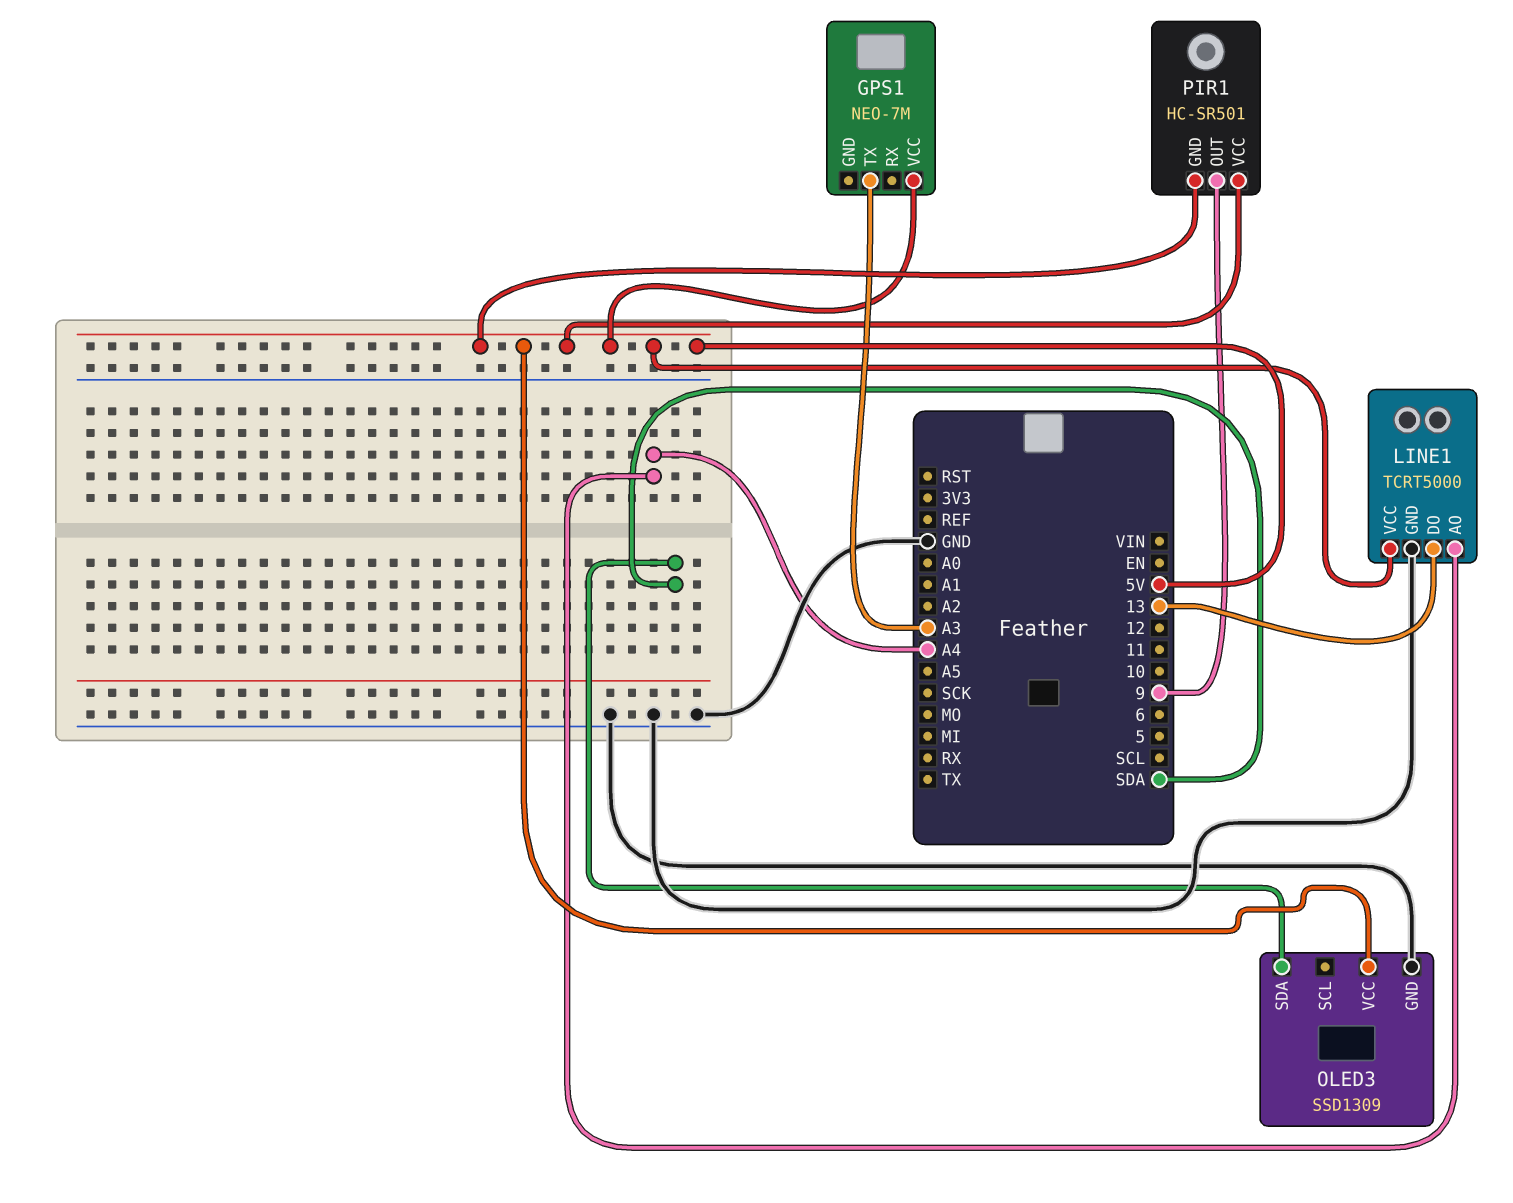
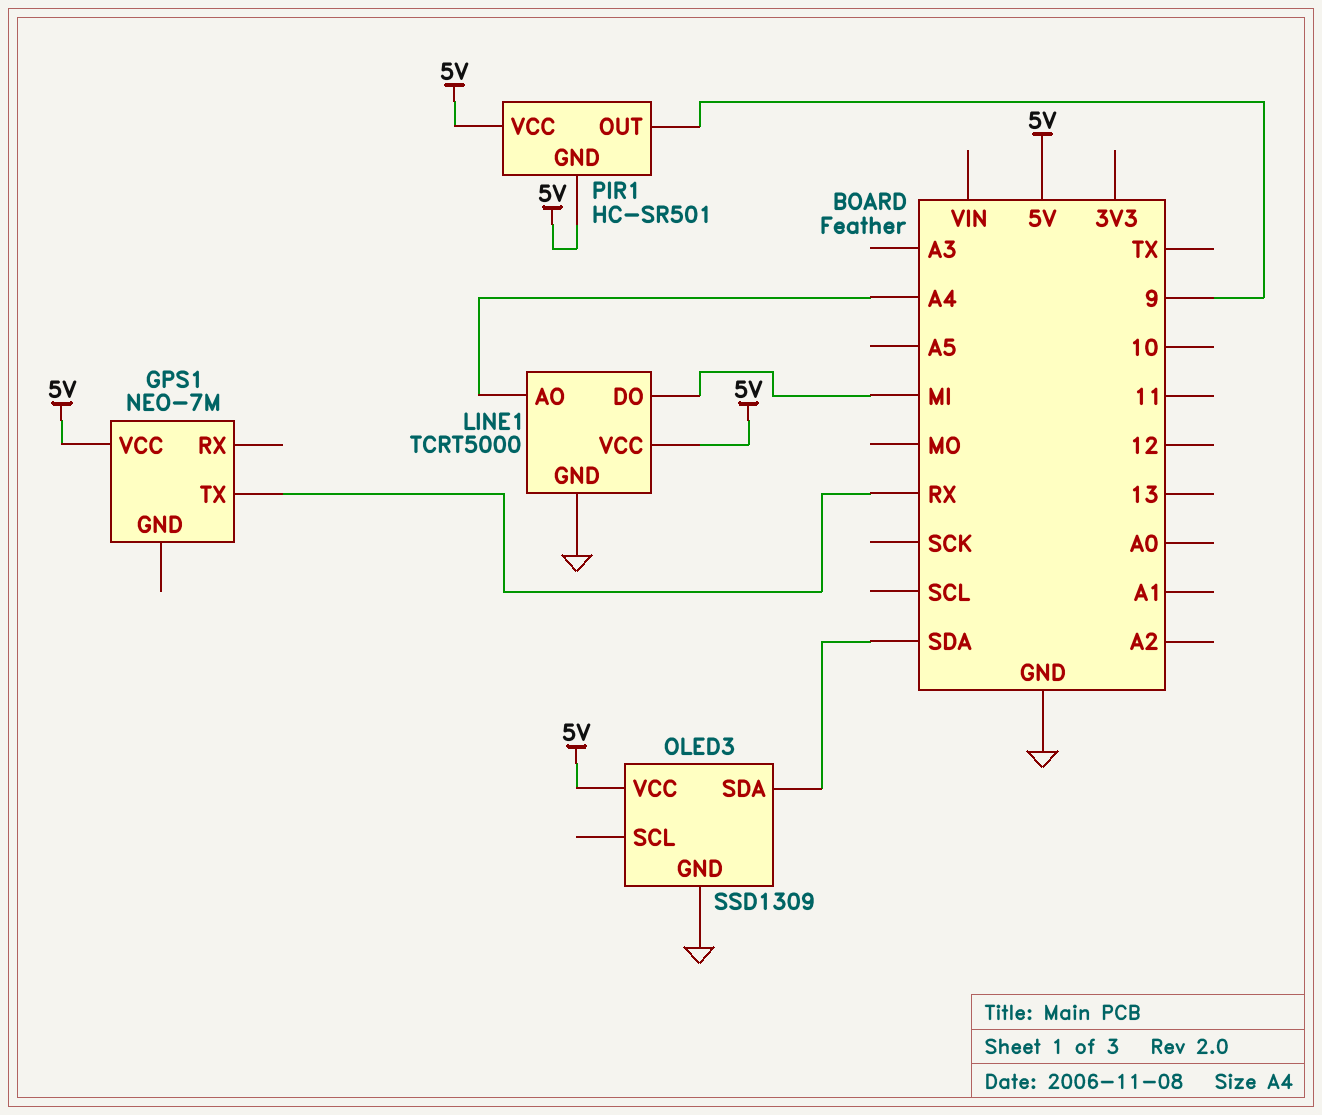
GPS1 pin TX: A3 -> RX
LINE1 pin DO: 13 -> MI

